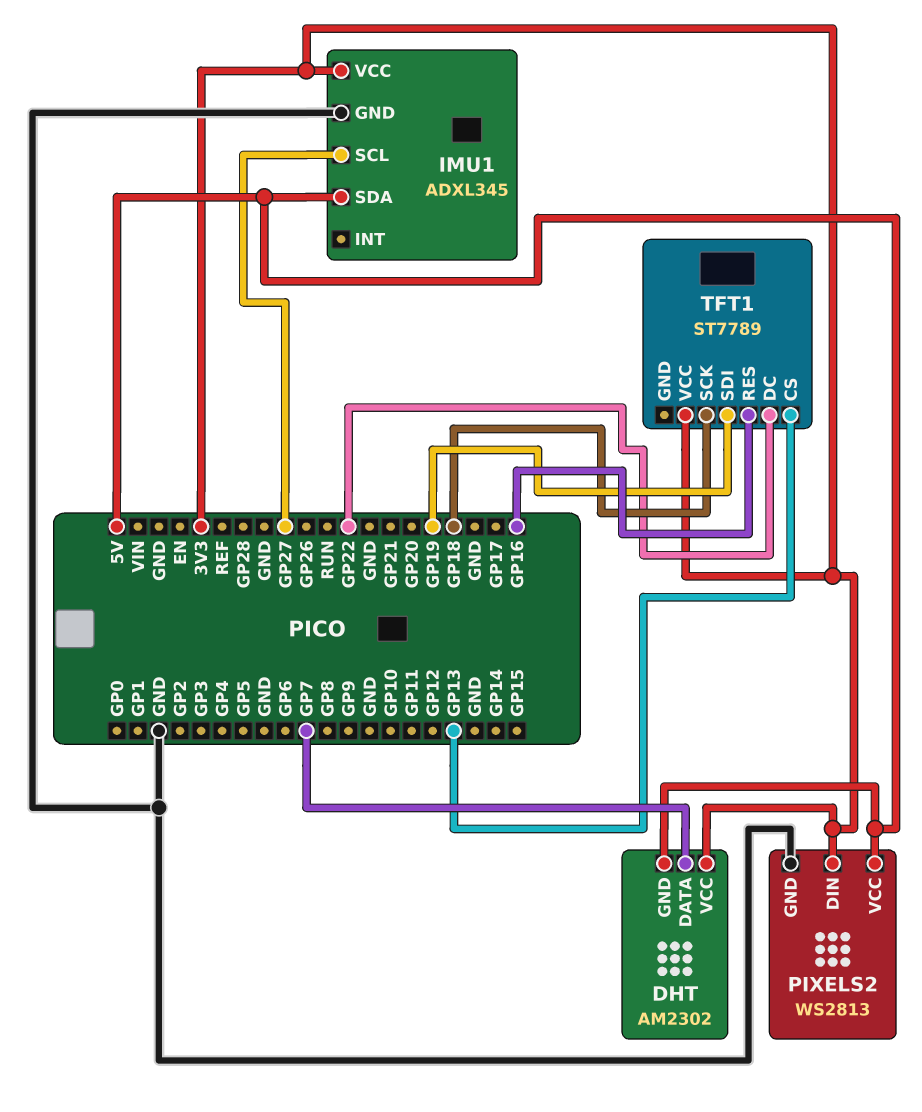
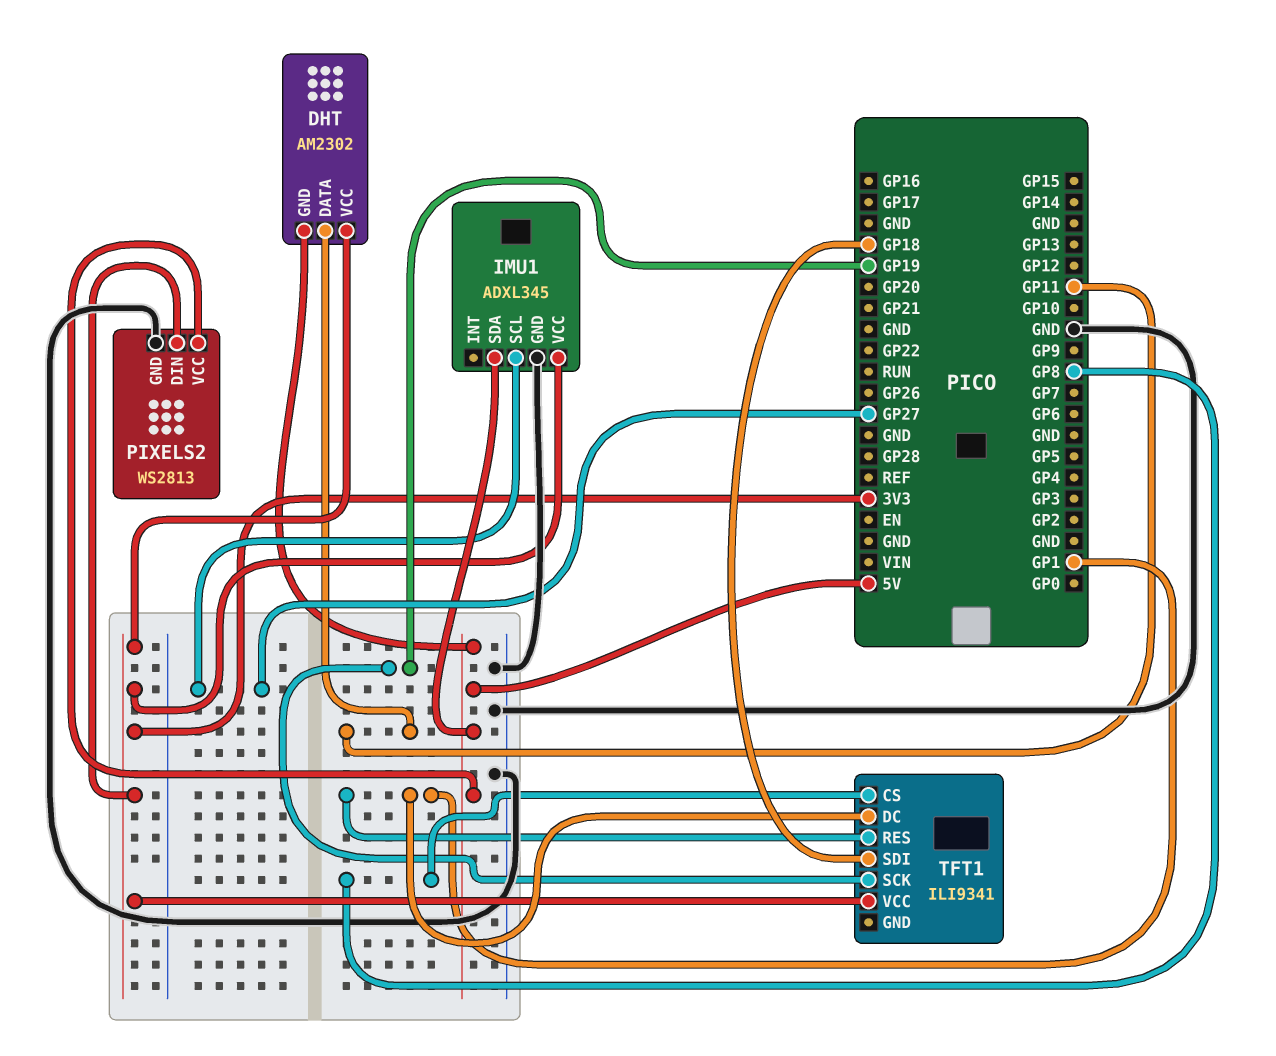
DHT pin DATA: GP7 -> GP11
TFT1: ST7789 -> ILI9341
TFT1 pin CS: GP13 -> GP8
TFT1 pin DC: GP22 -> GP1
TFT1 pin RES: GP16 -> GP1
TFT1 pin SCK: GP18 -> GP19
TFT1 pin SDI: GP19 -> GP18

